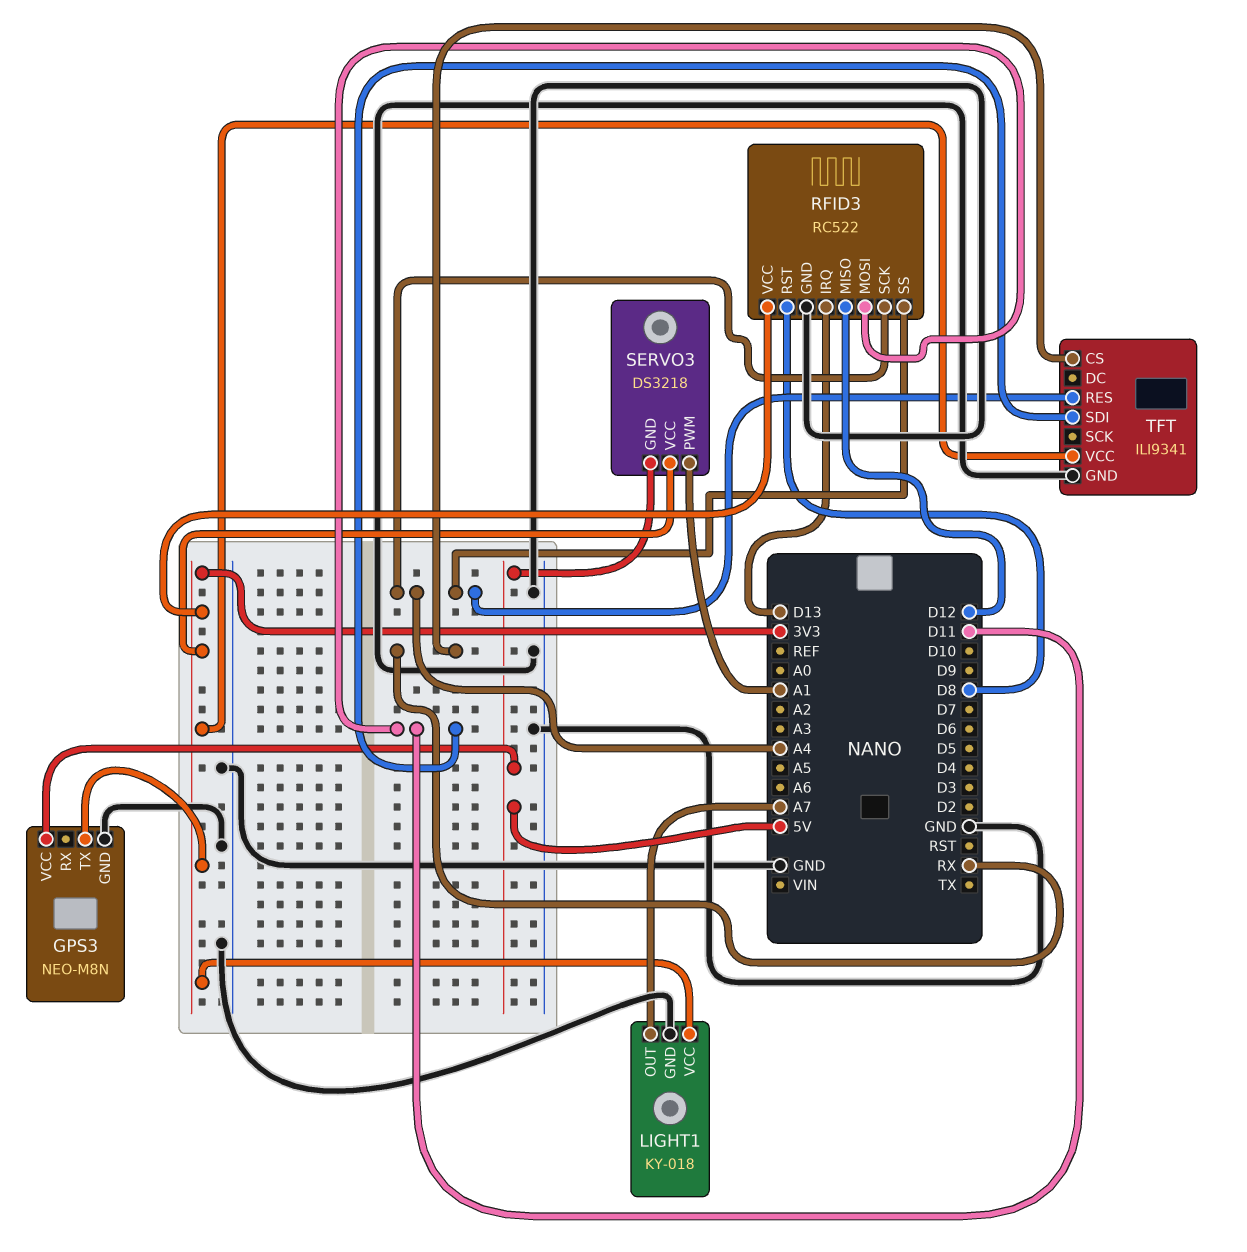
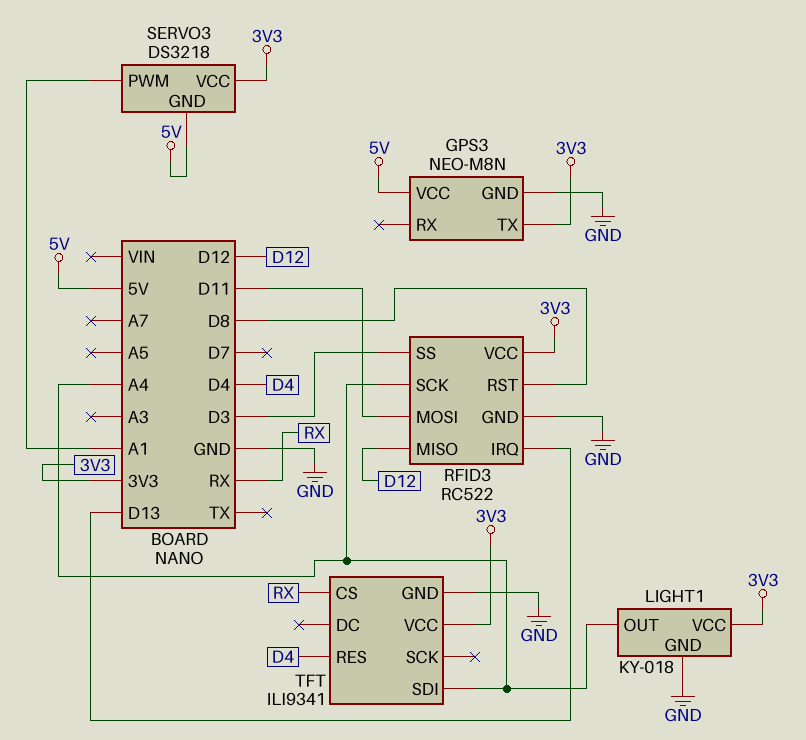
LIGHT1 pin OUT: A7 -> A4
RFID3 pin SS: A4 -> D3
TFT pin RES: A4 -> D4
TFT pin SDI: D11 -> A4

